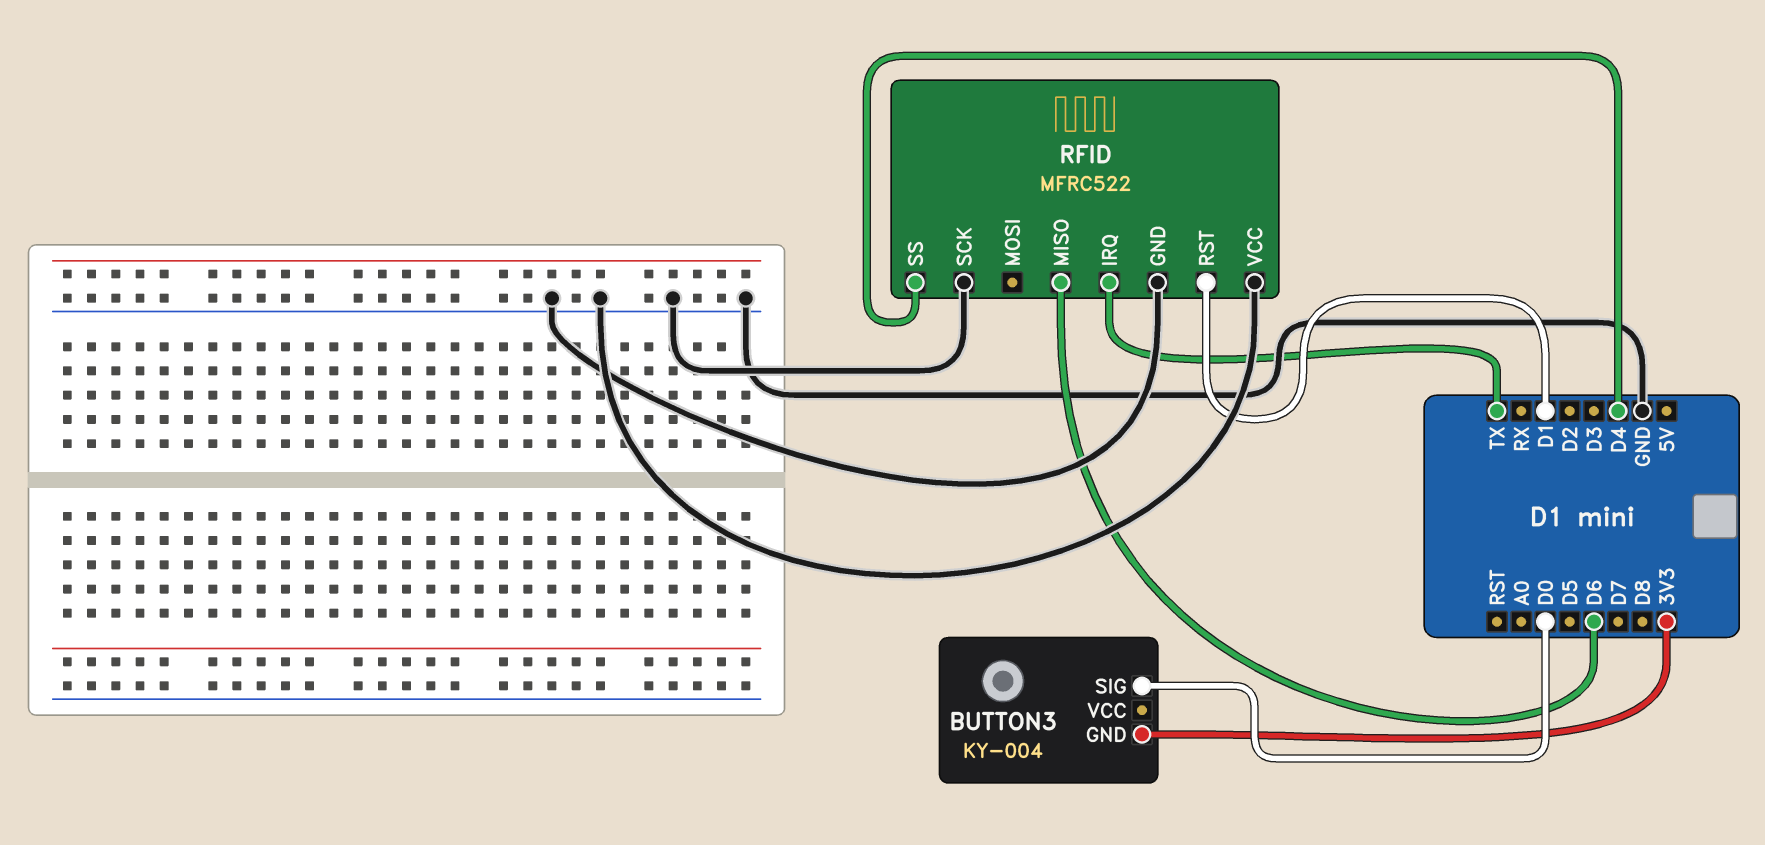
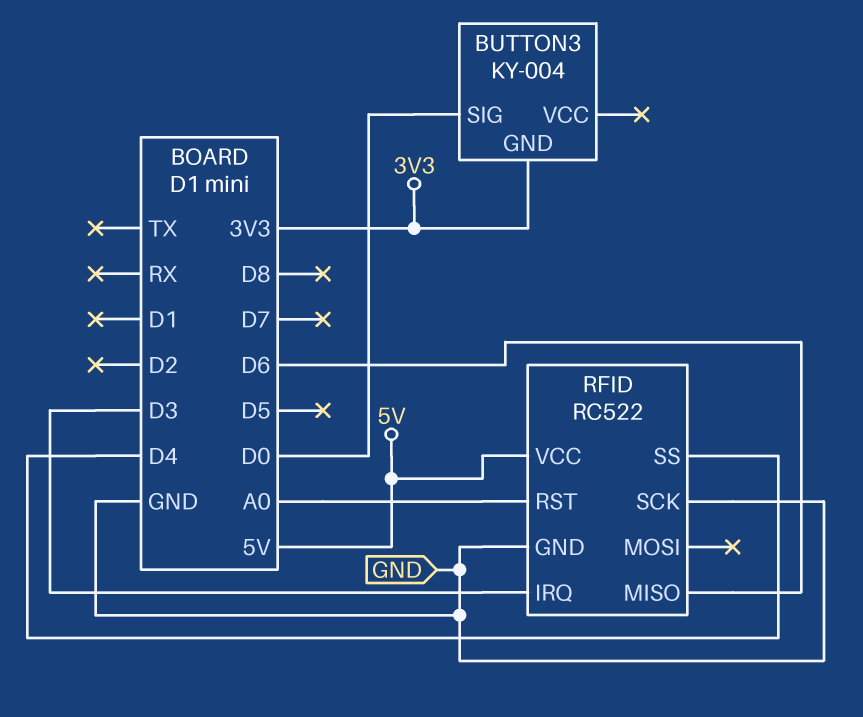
RFID: MFRC522 -> RC522
RFID pin IRQ: TX -> D3
RFID pin RST: D1 -> A0
RFID pin VCC: GND -> 5V

